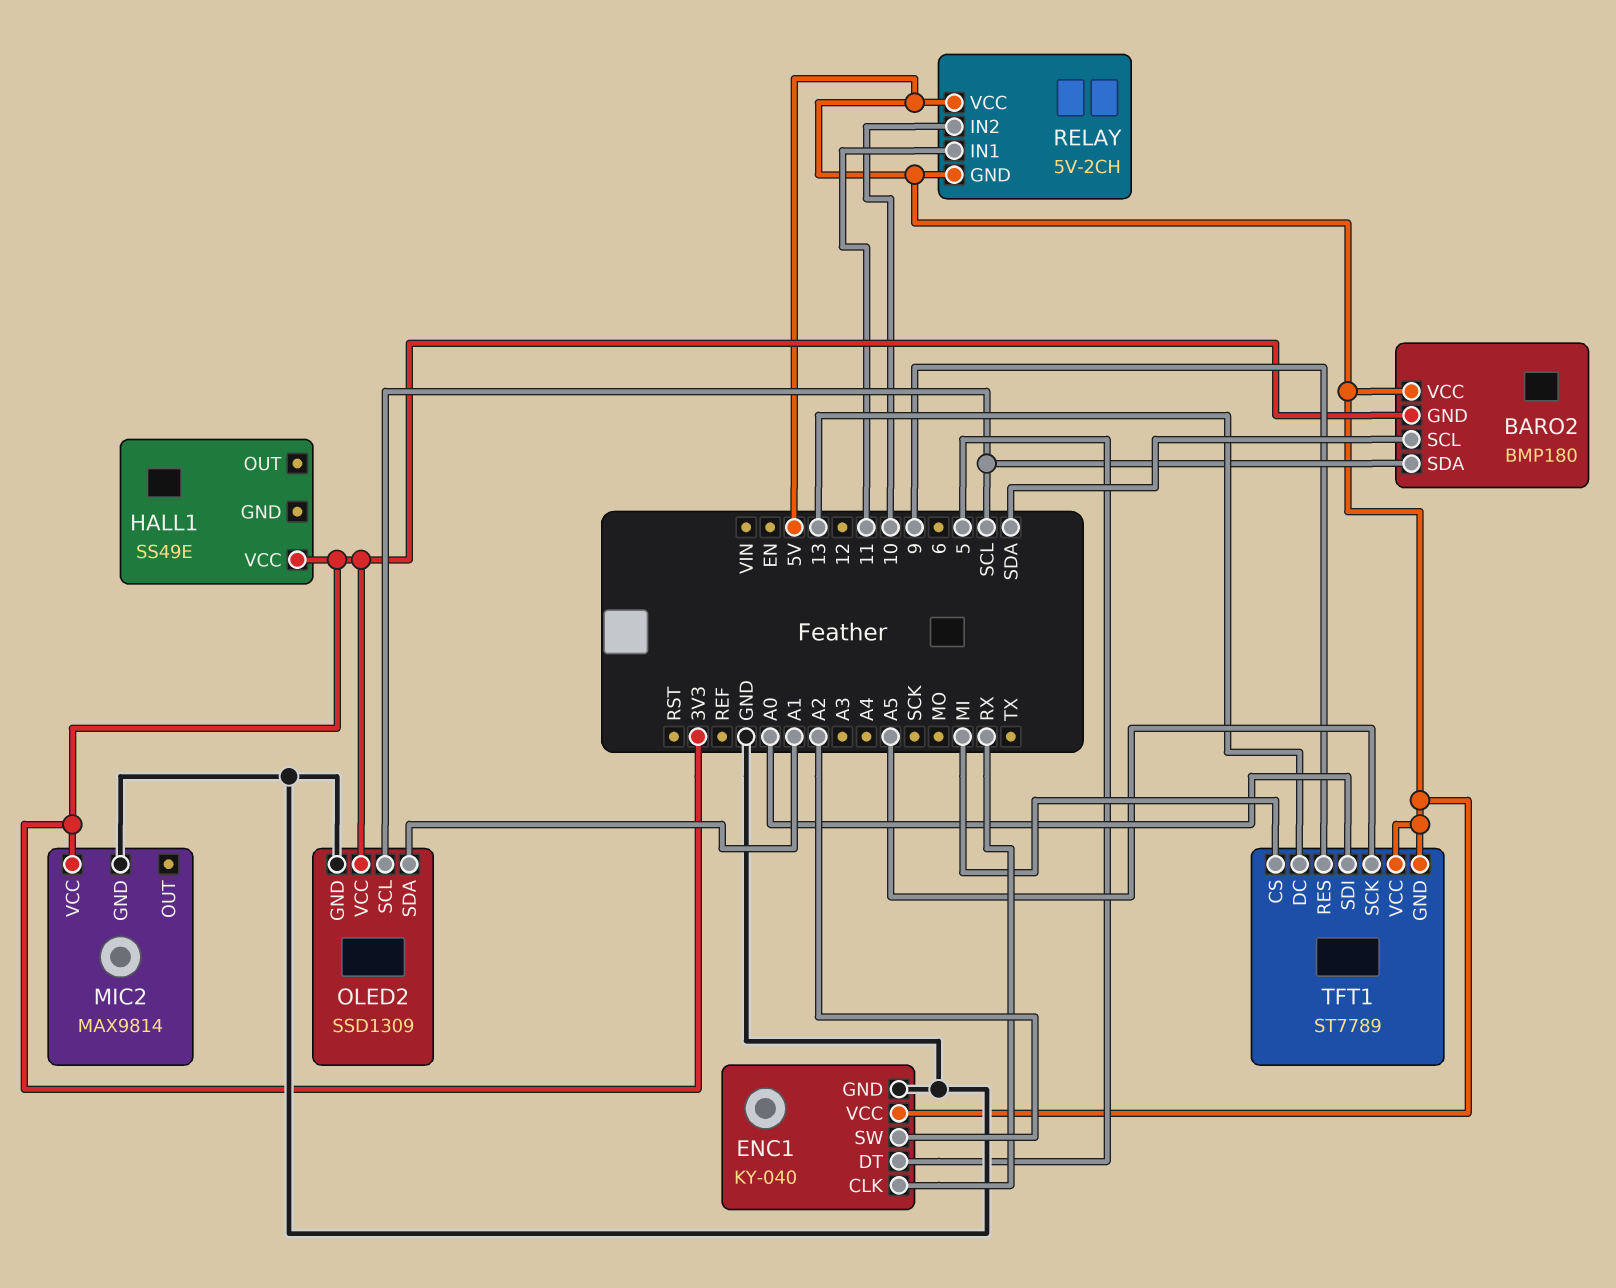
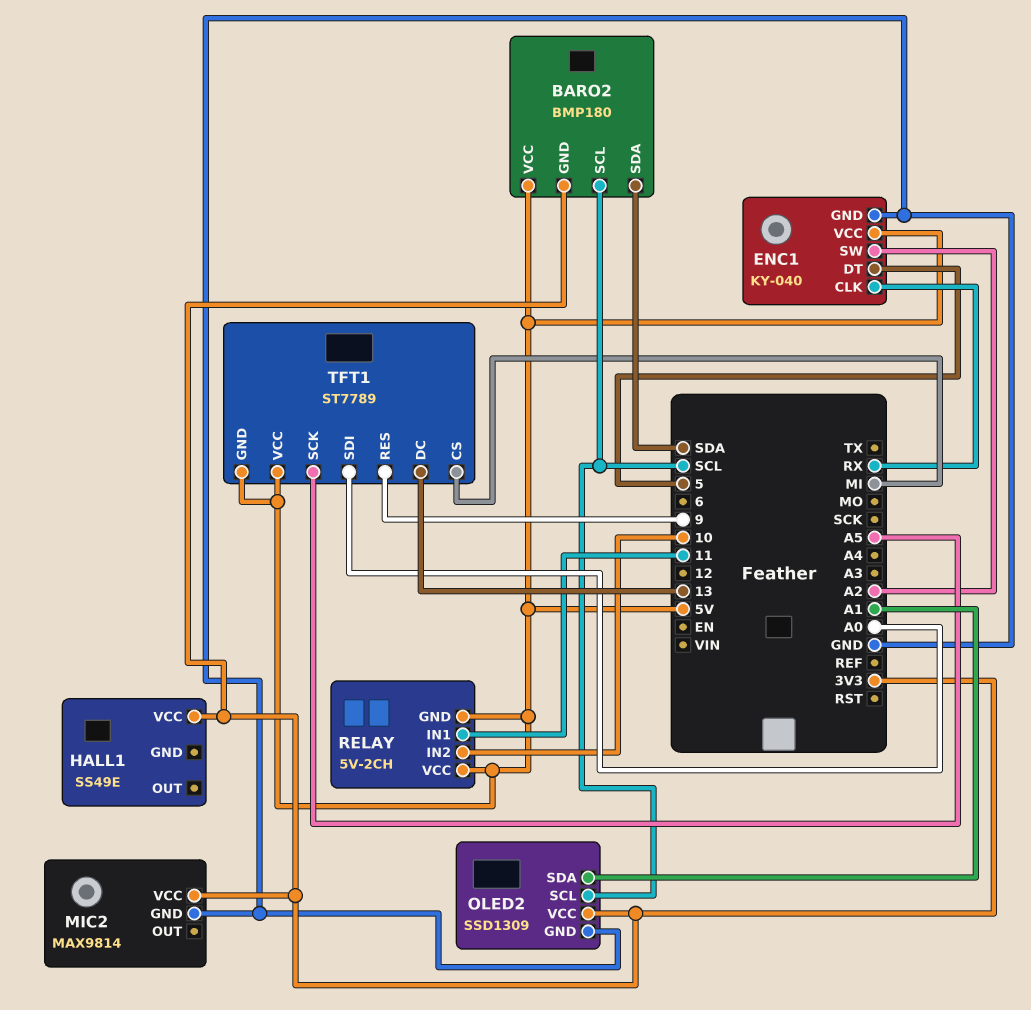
BARO2 pin SCL: SDA -> SCL
BARO2 pin SDA: SCL -> SDA

